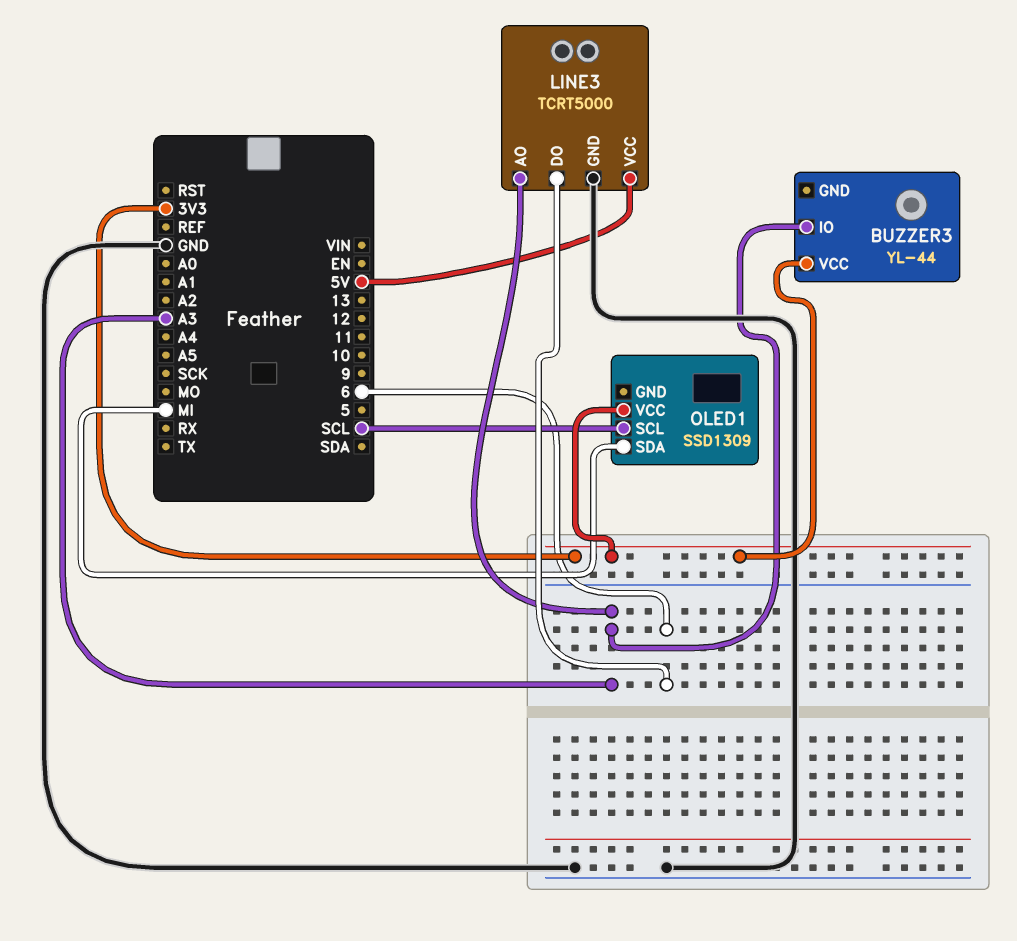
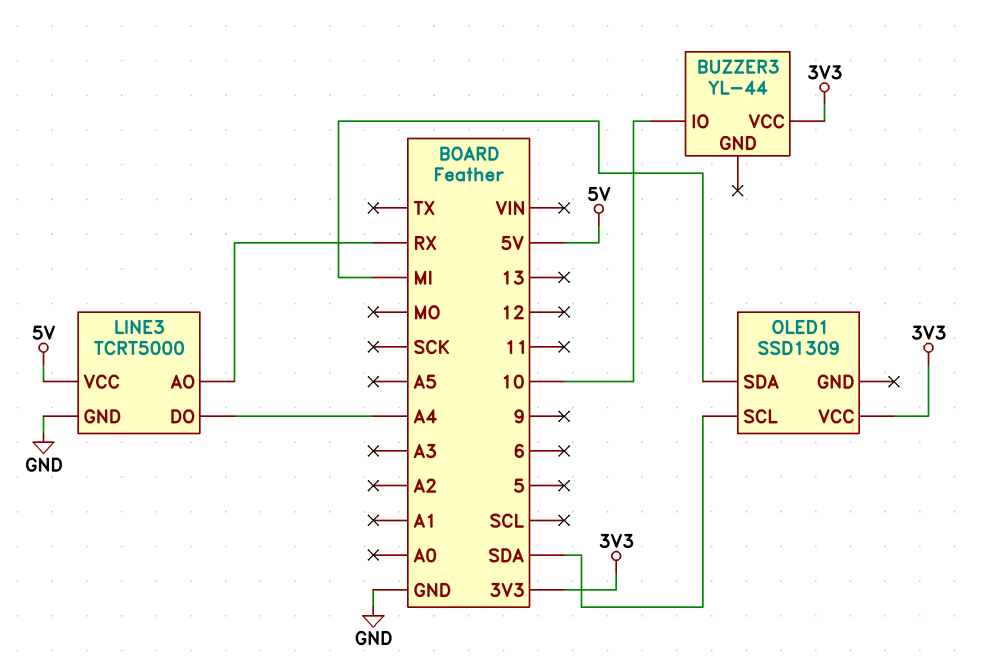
BUZZER3 pin IO: A3 -> 10
LINE3 pin AO: A3 -> RX
LINE3 pin DO: 6 -> A4
OLED1 pin SCL: SCL -> SDA

